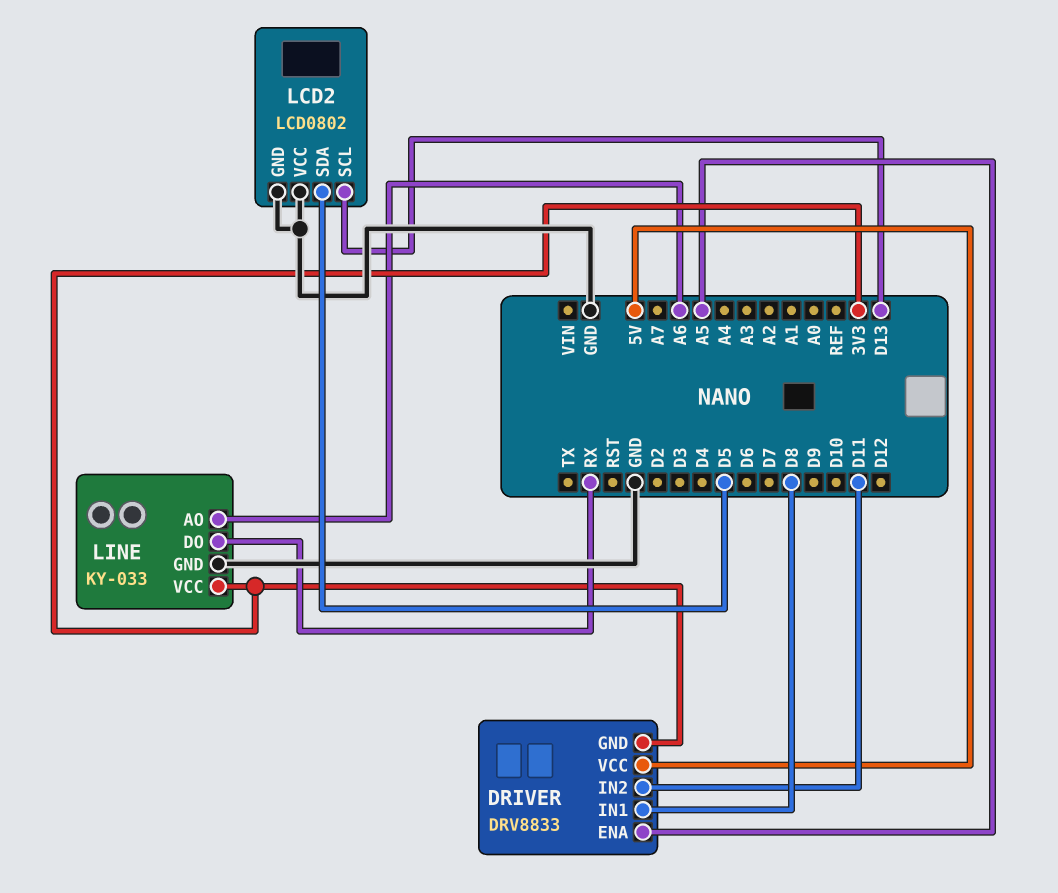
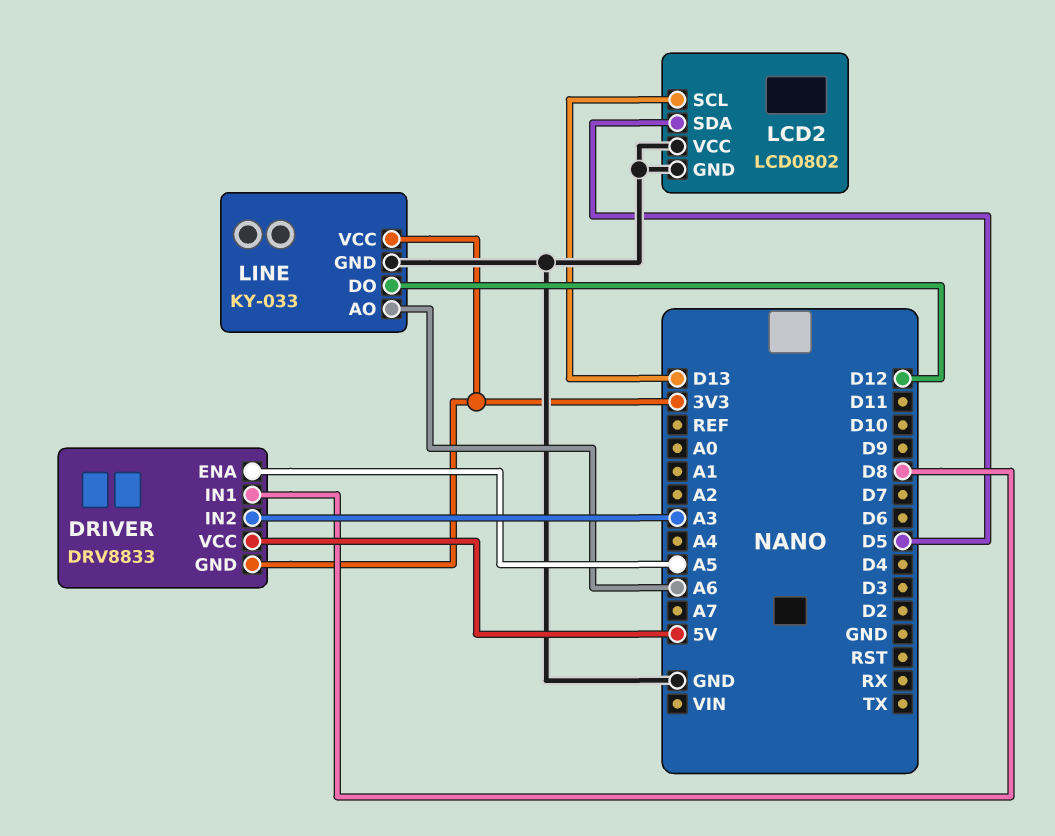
DRIVER pin IN2: D11 -> A3
LINE pin DO: RX -> D12

